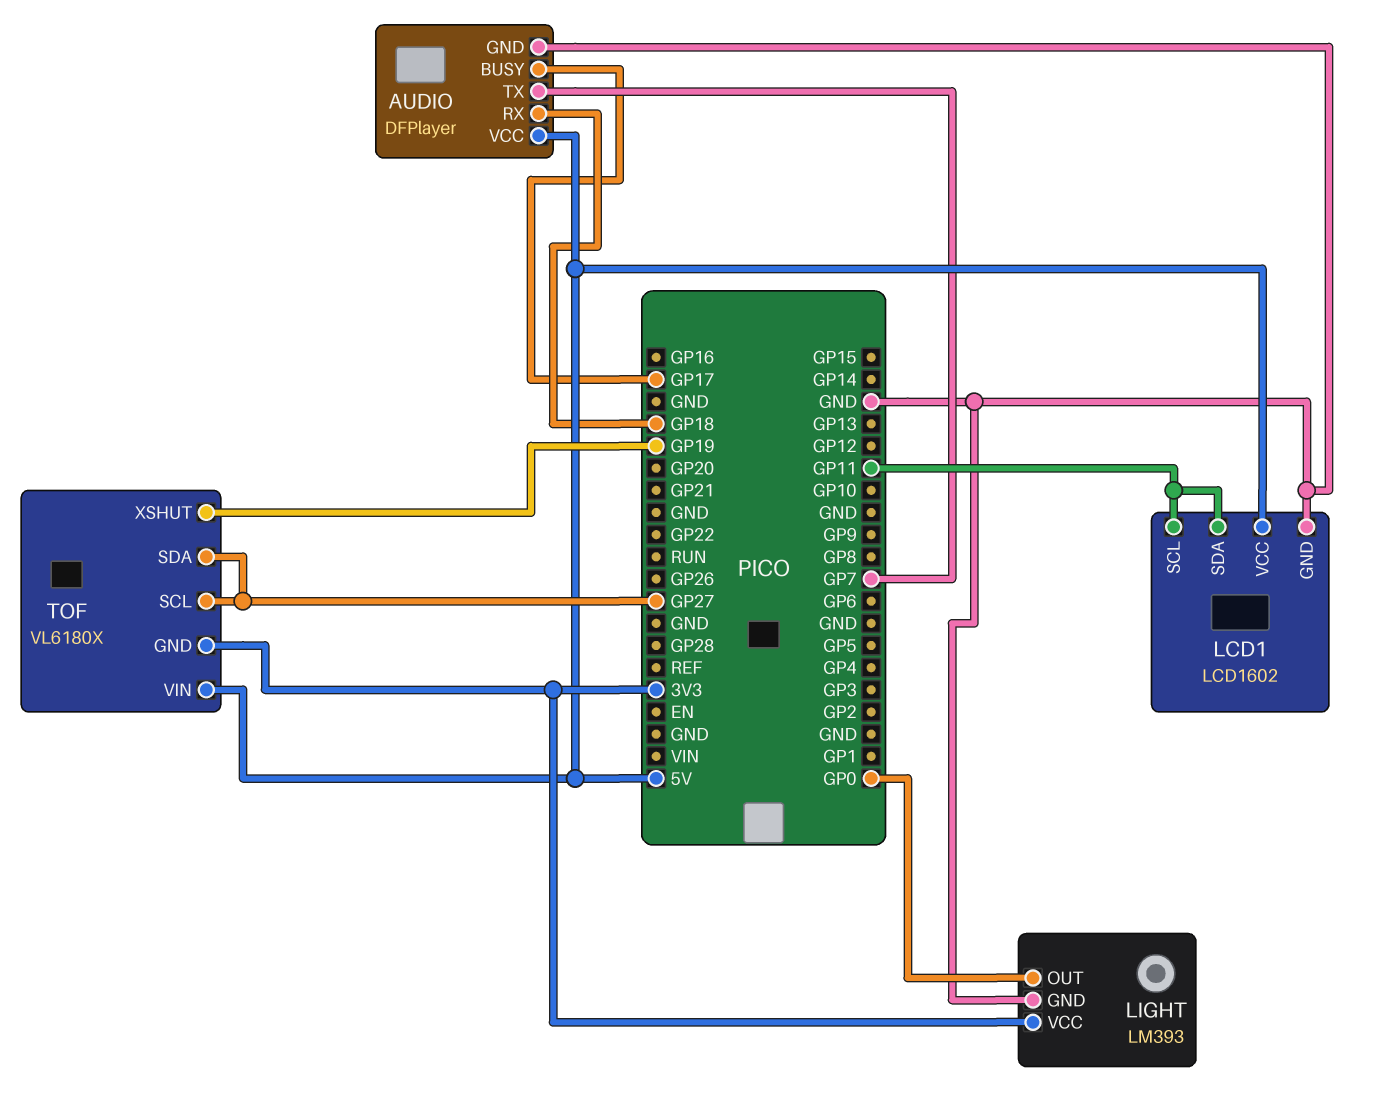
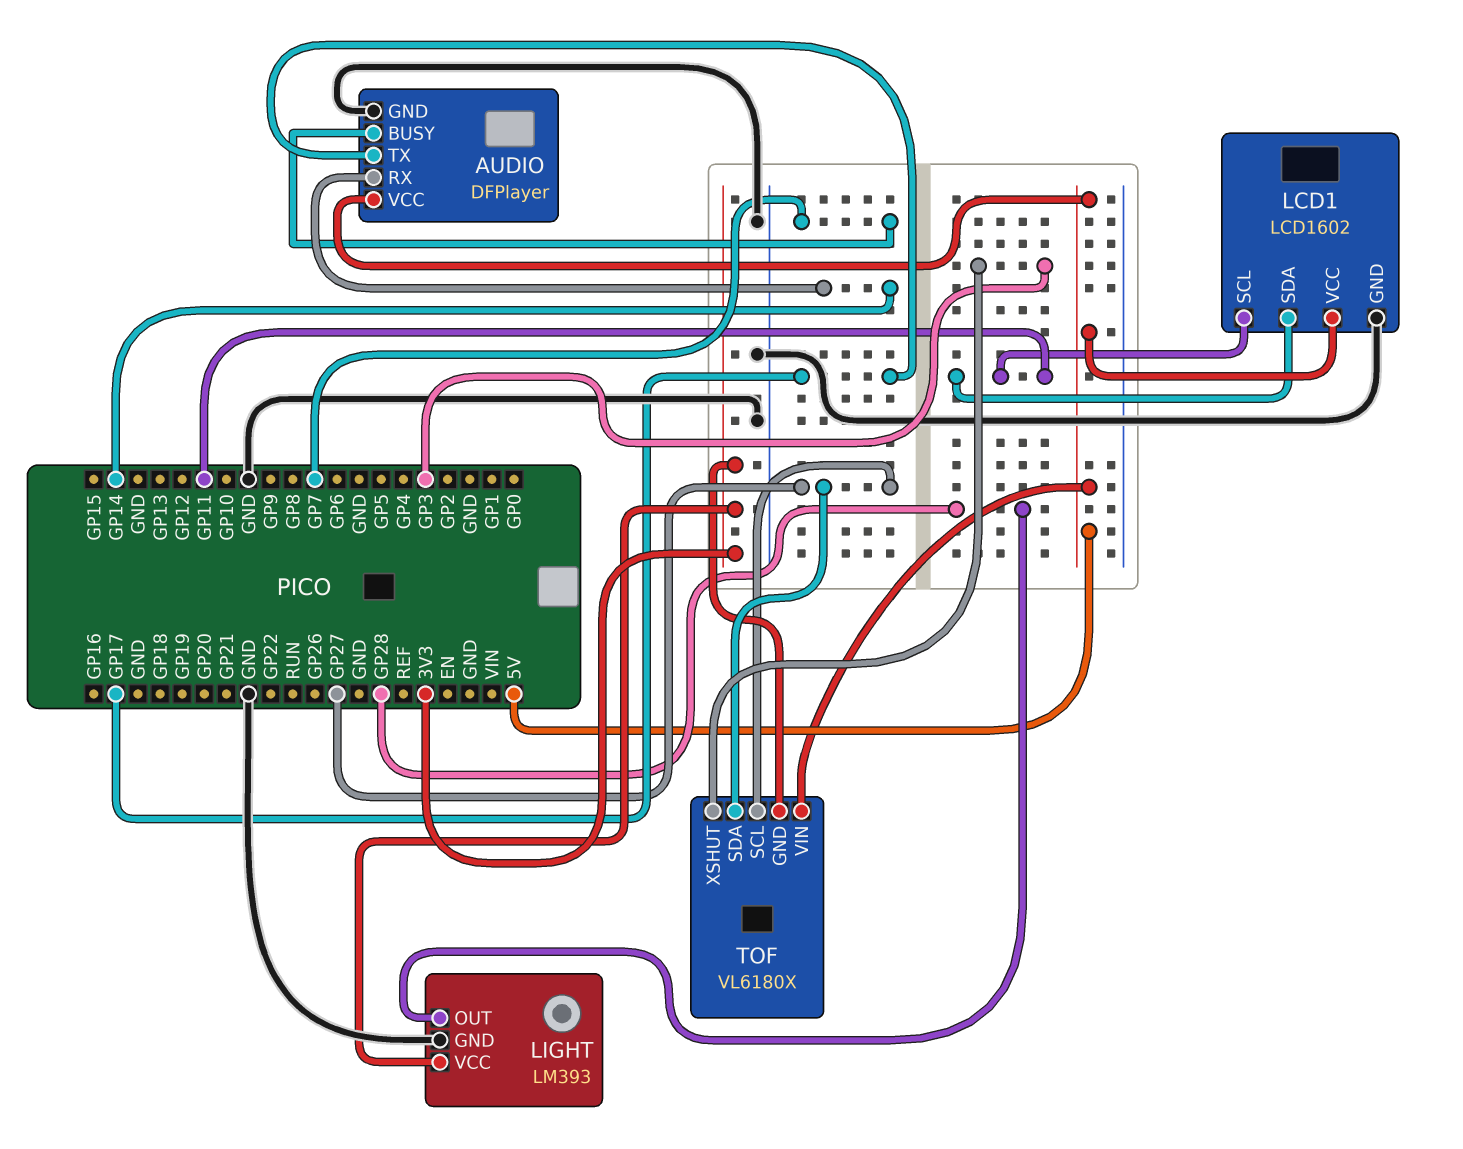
AUDIO pin BUSY: GP17 -> GP7
AUDIO pin RX: GP18 -> GP14
AUDIO pin TX: GP7 -> GP17
LIGHT pin OUT: GP0 -> GP28
TOF pin XSHUT: GP19 -> GP3

